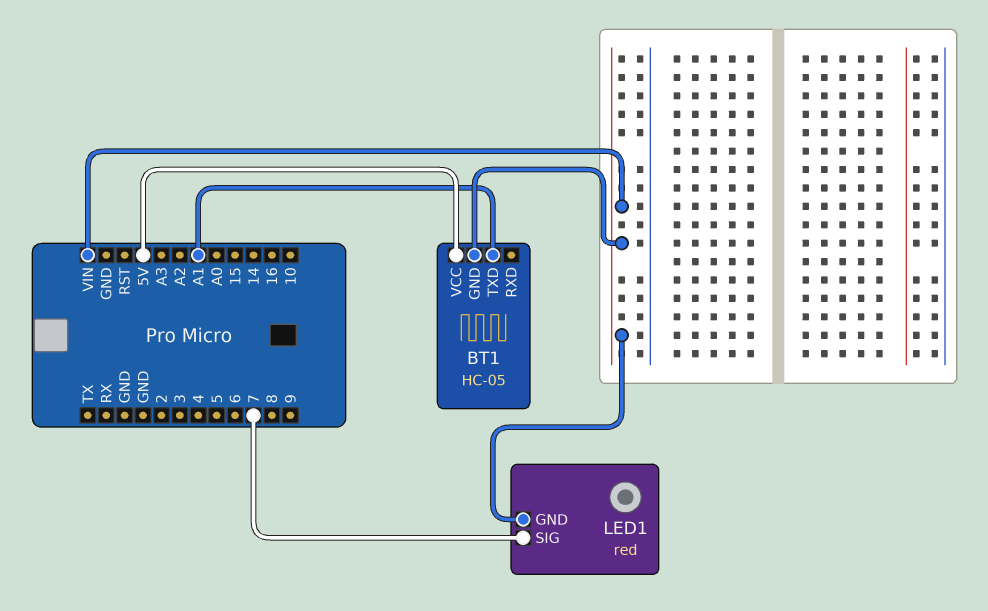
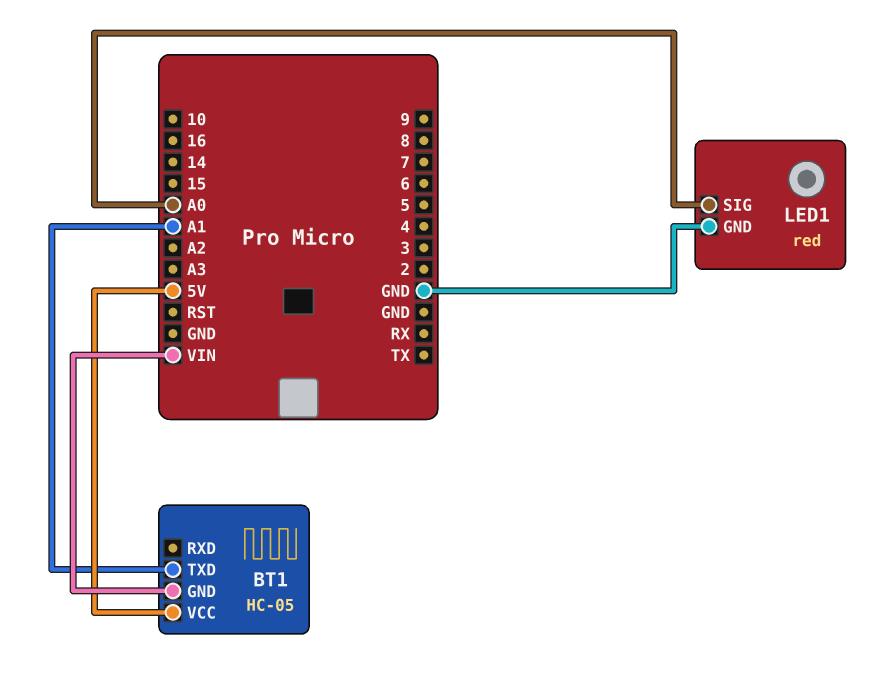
LED1 pin GND: VIN -> GND
LED1 pin SIG: 7 -> A0

